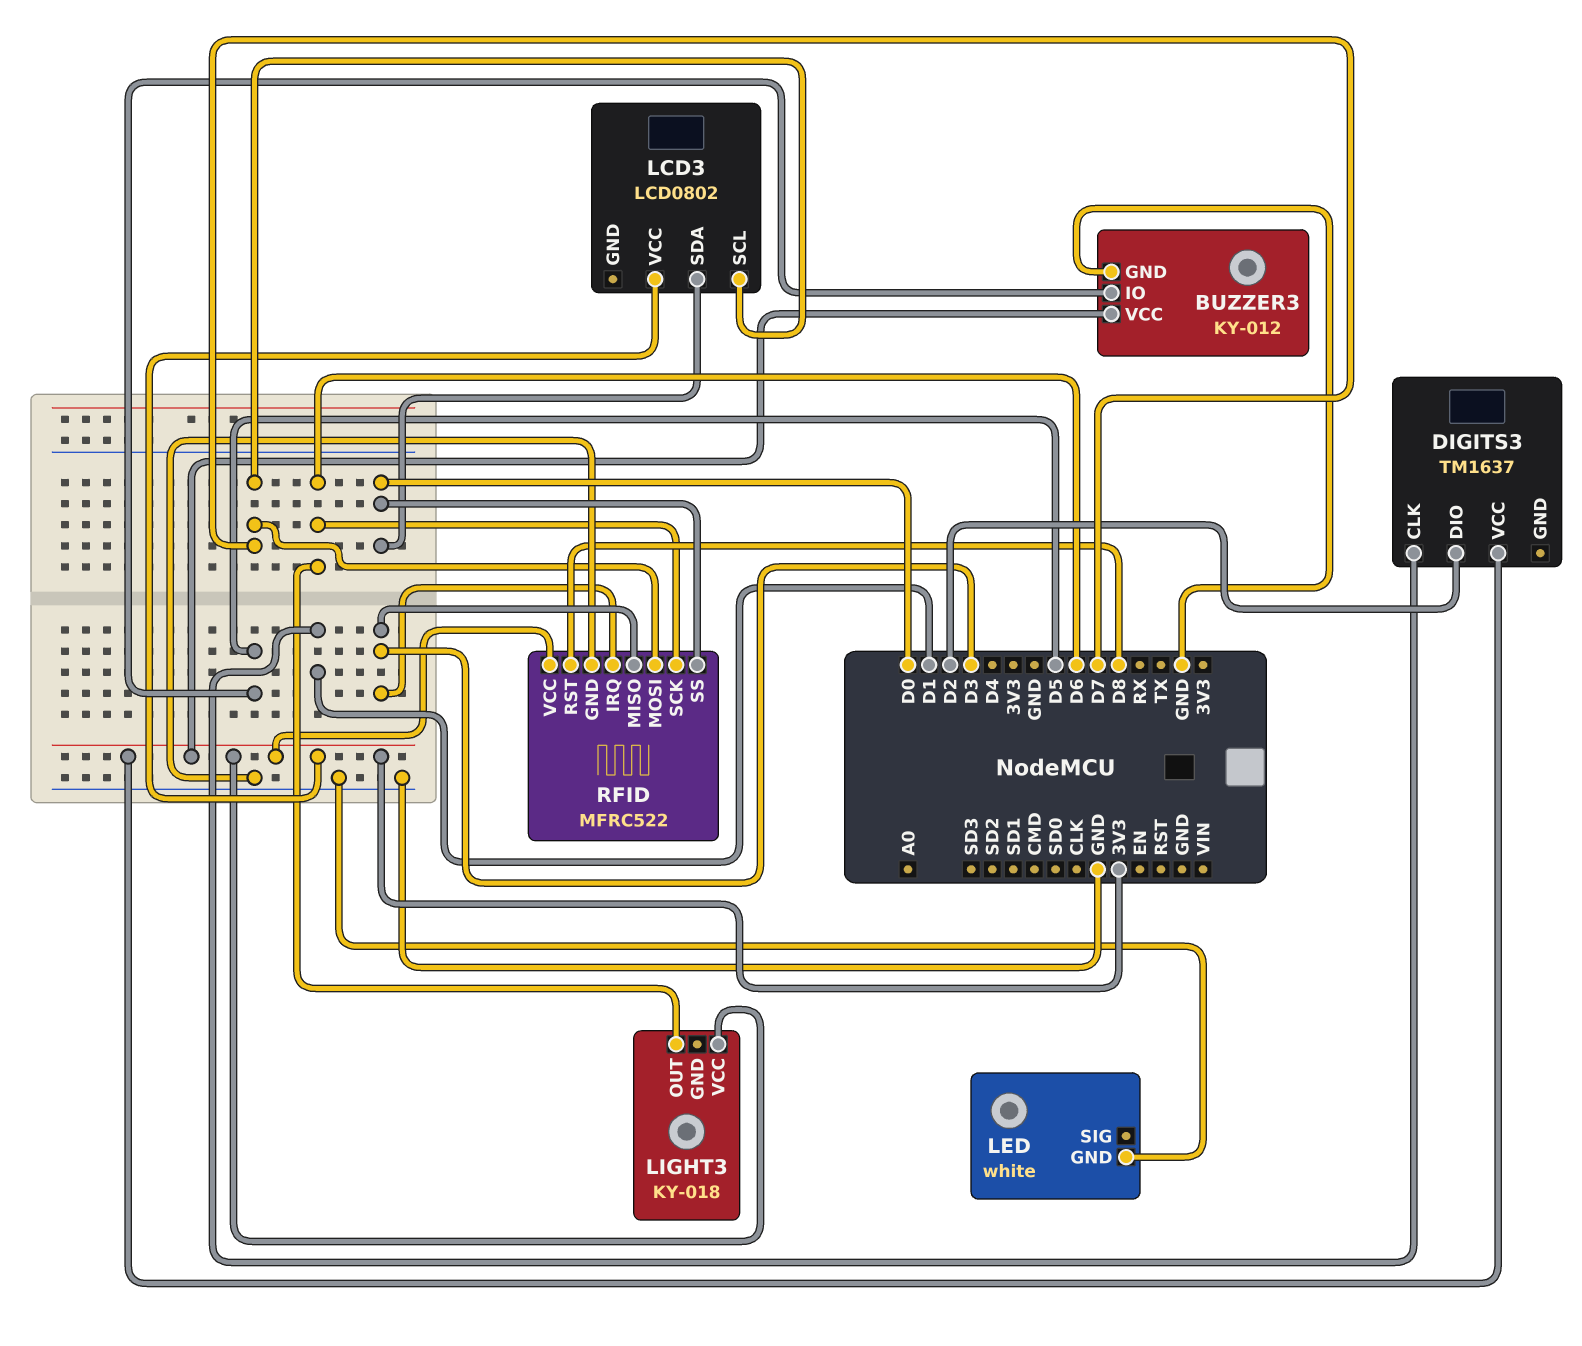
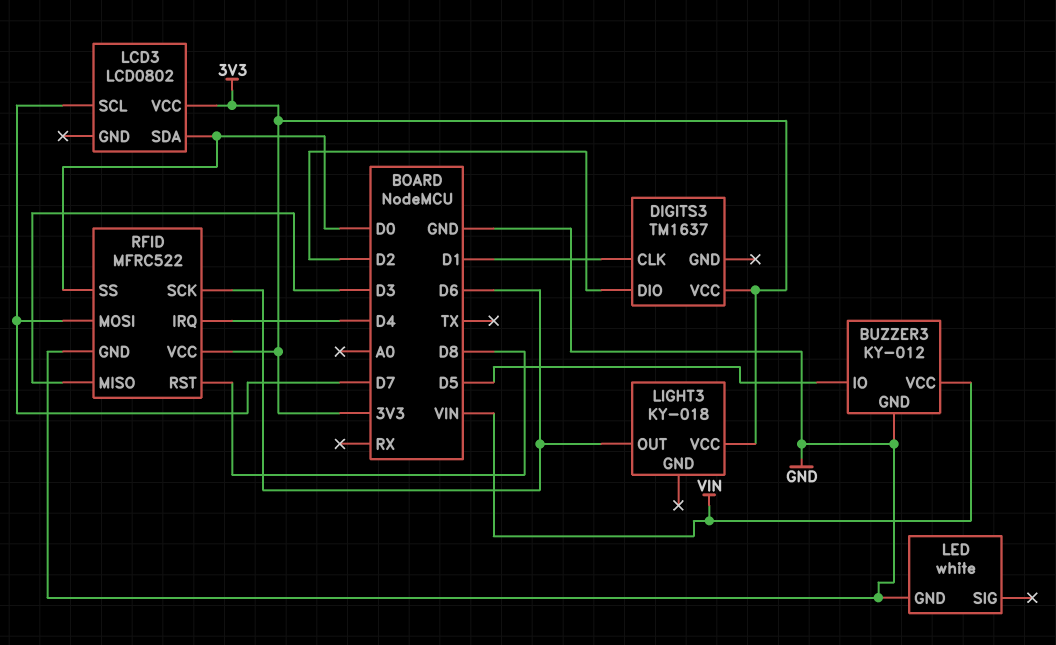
BUZZER3 pin VCC: 3V3 -> VIN
RFID pin IRQ: D3 -> D4

